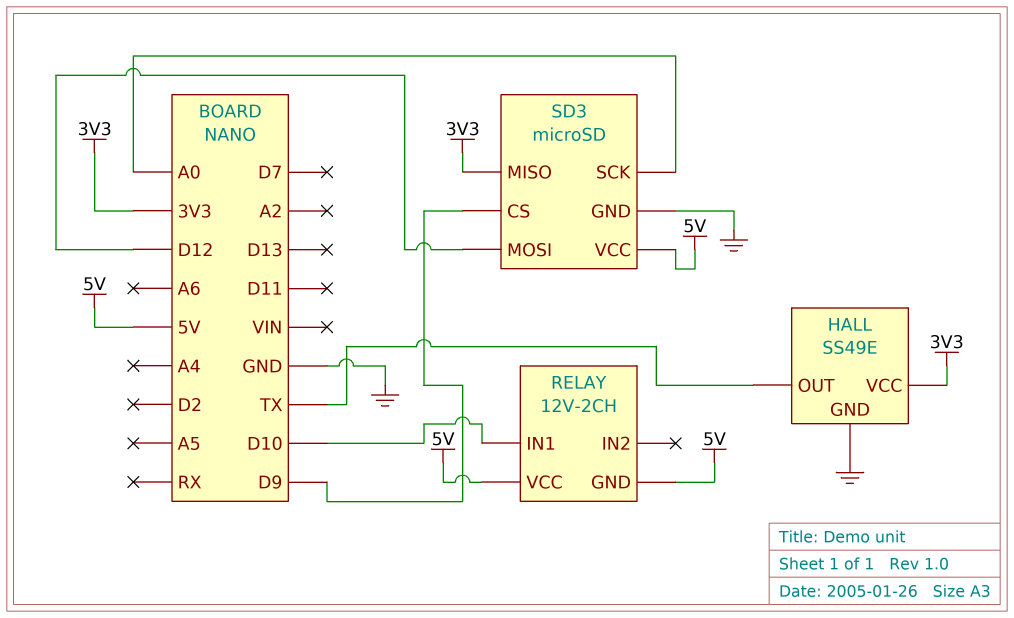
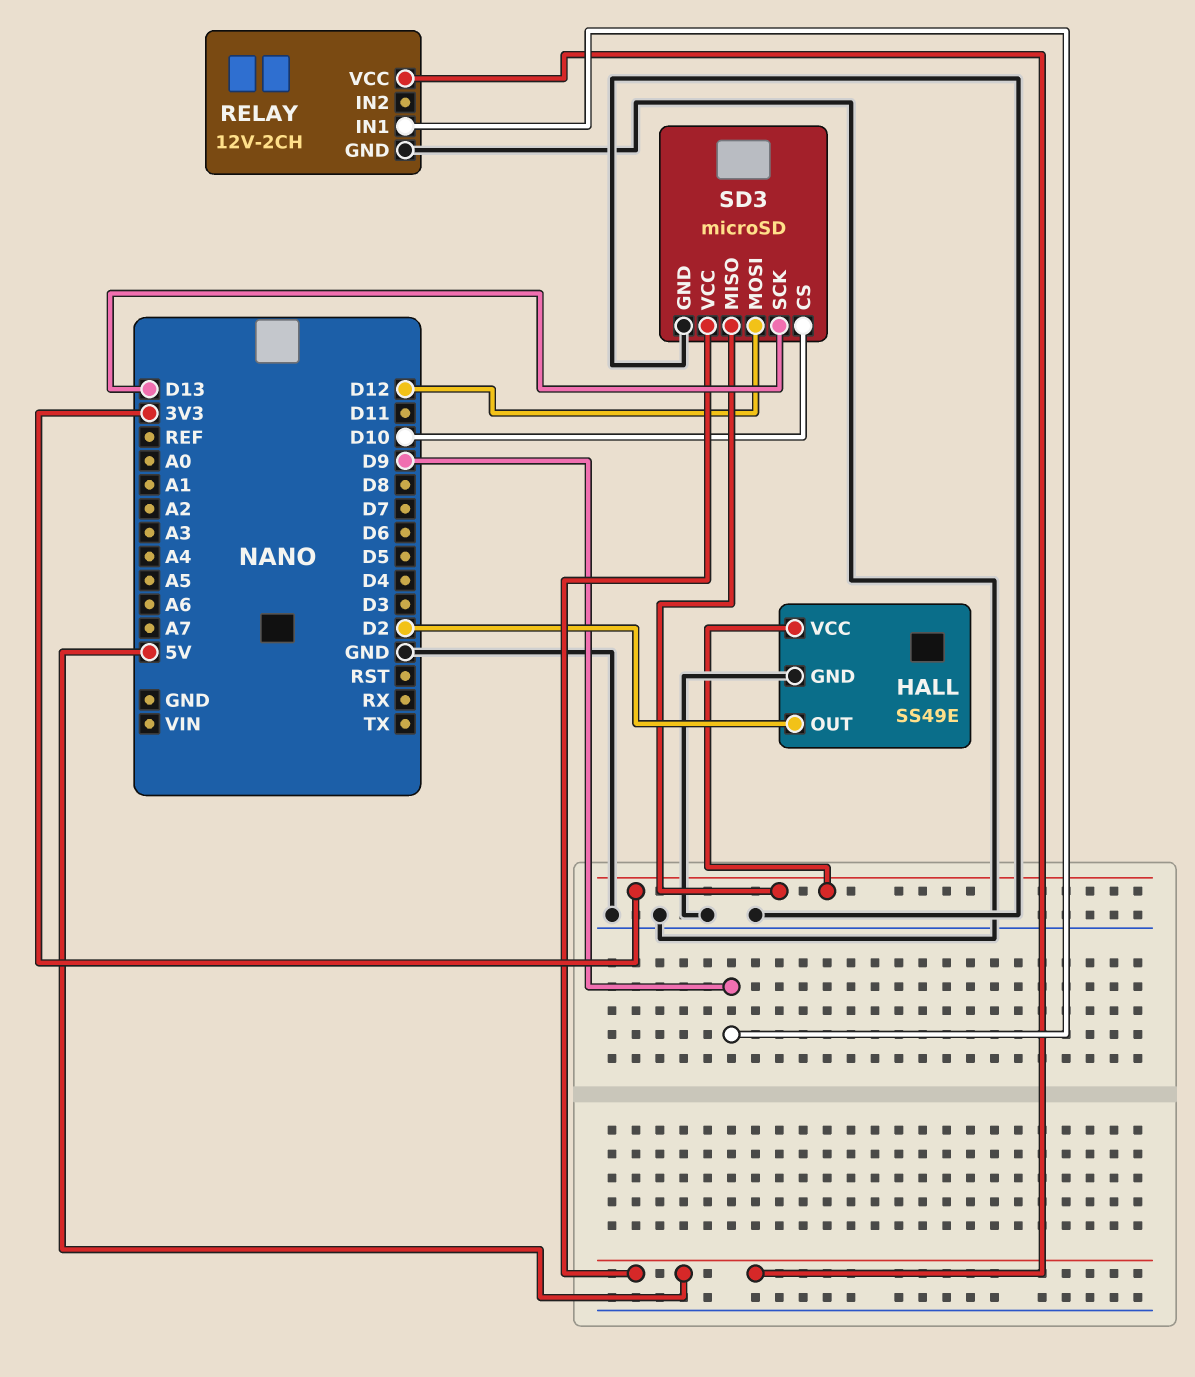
HALL pin OUT: TX -> D2
RELAY pin GND: 5V -> GND
RELAY pin IN1: D10 -> D9
SD3 pin CS: D9 -> D10
SD3 pin SCK: A0 -> D13

